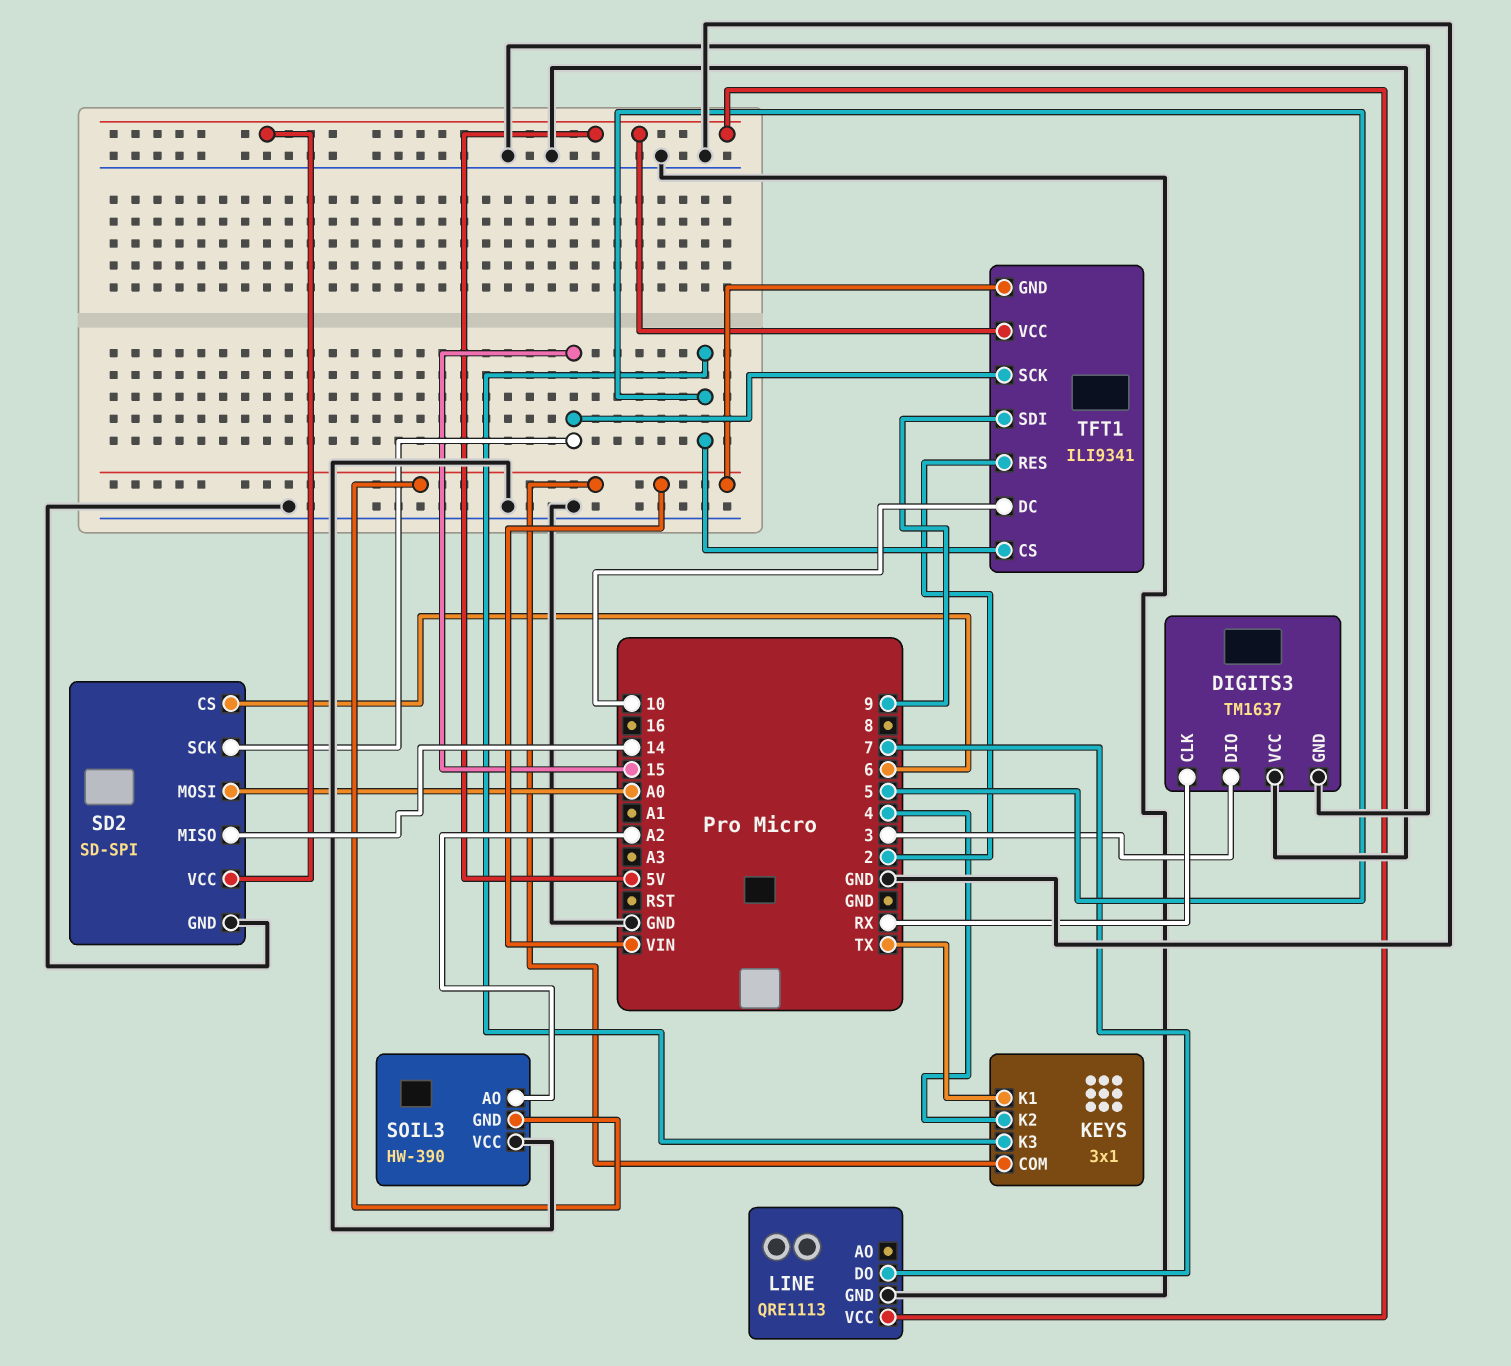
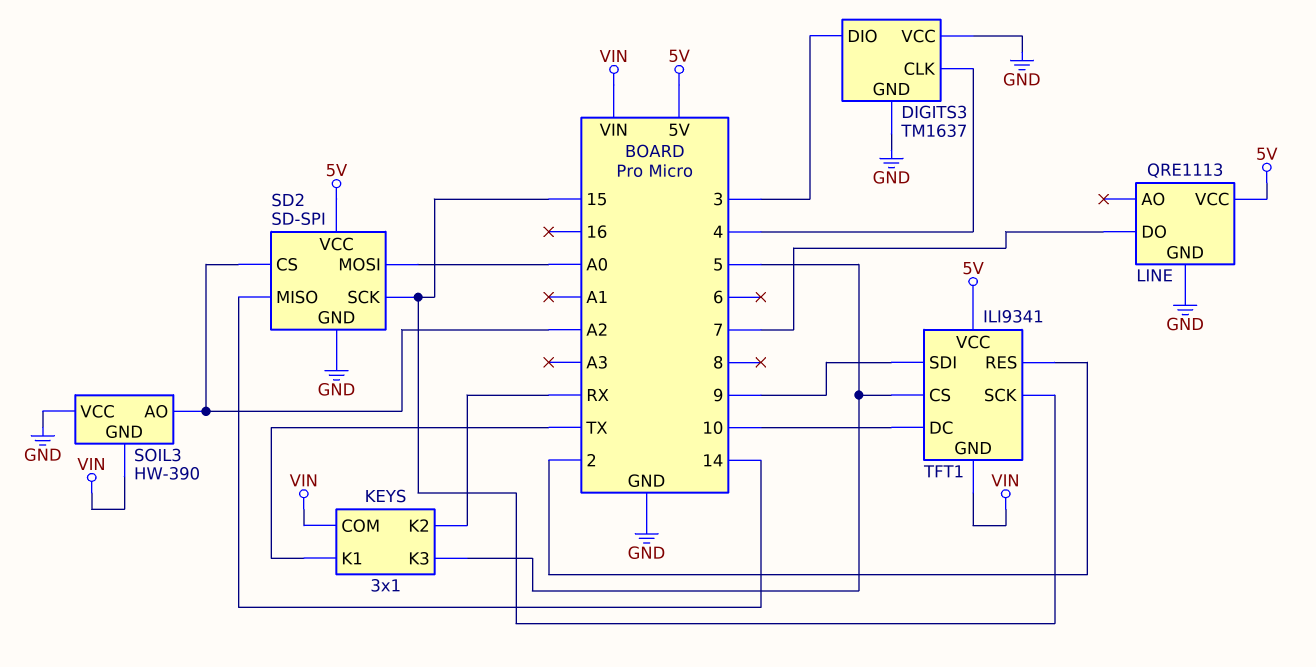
DIGITS3 pin CLK: RX -> 4
KEYS pin K2: 4 -> RX
SD2 pin CS: 6 -> A2

